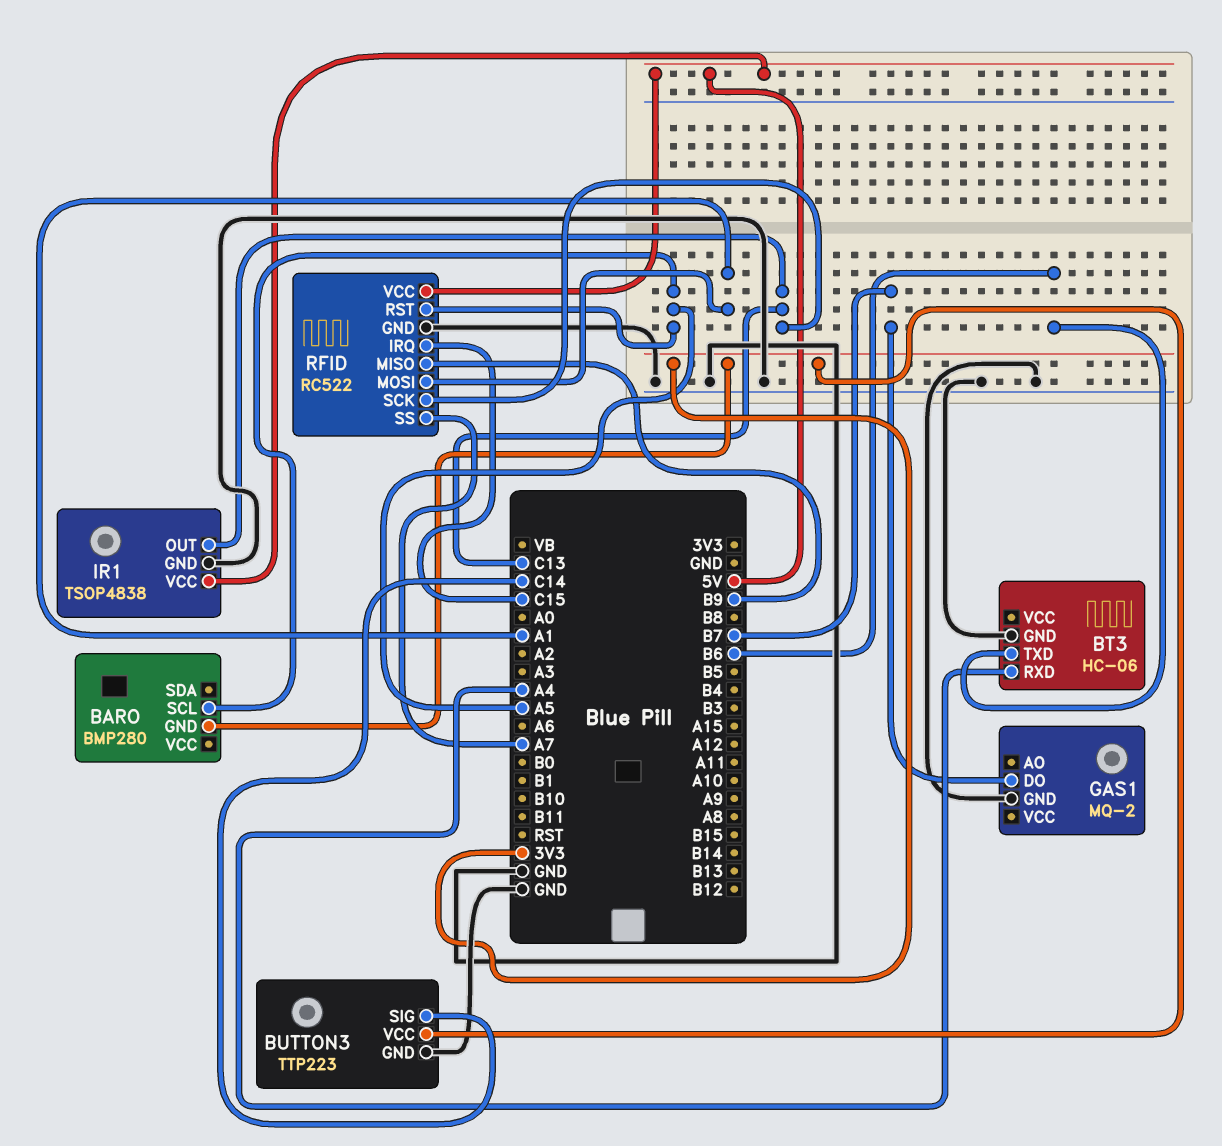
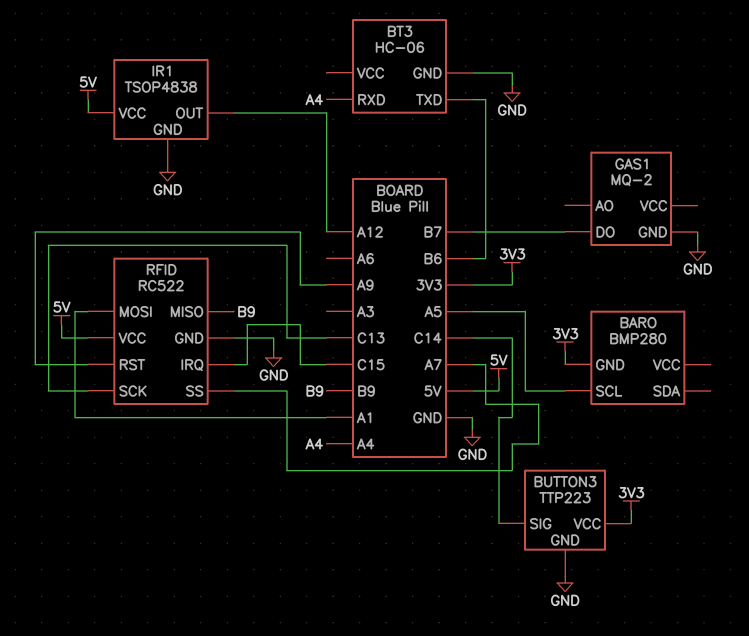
IR1 pin OUT: C13 -> A12
RFID pin RST: A5 -> A9

